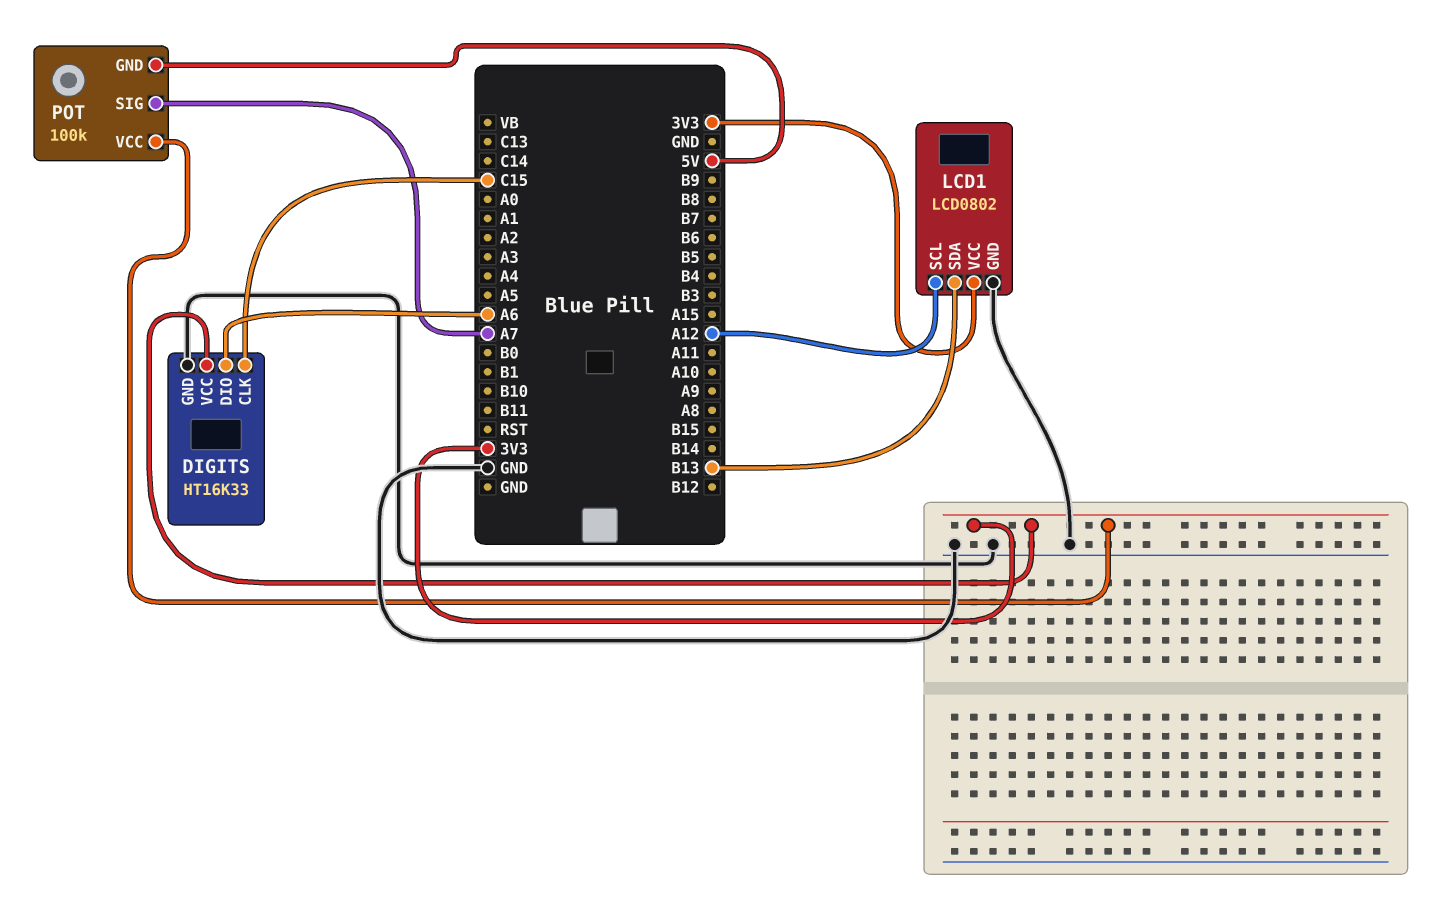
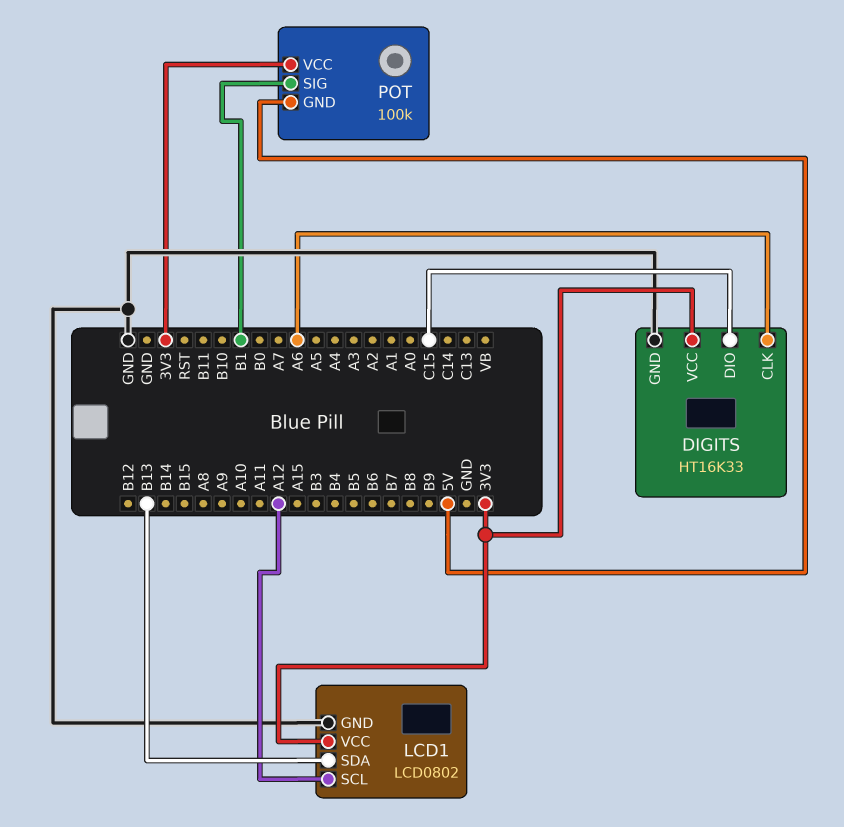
DIGITS pin CLK: C15 -> A6
DIGITS pin DIO: A6 -> C15
POT pin SIG: A7 -> B1

